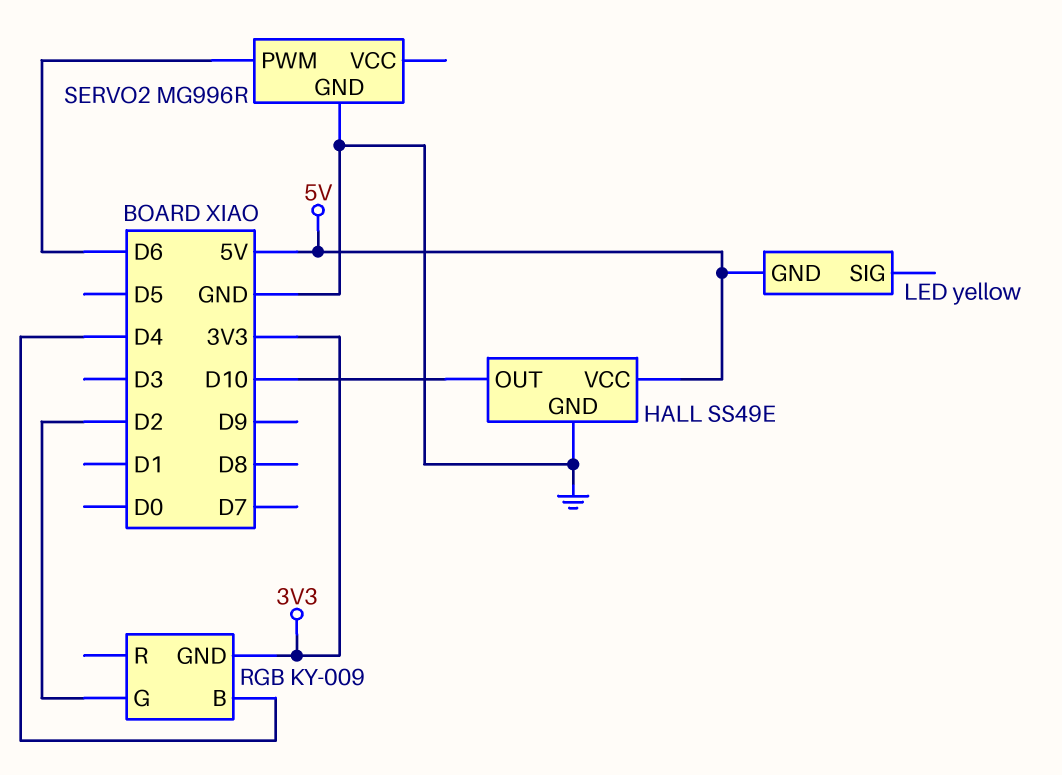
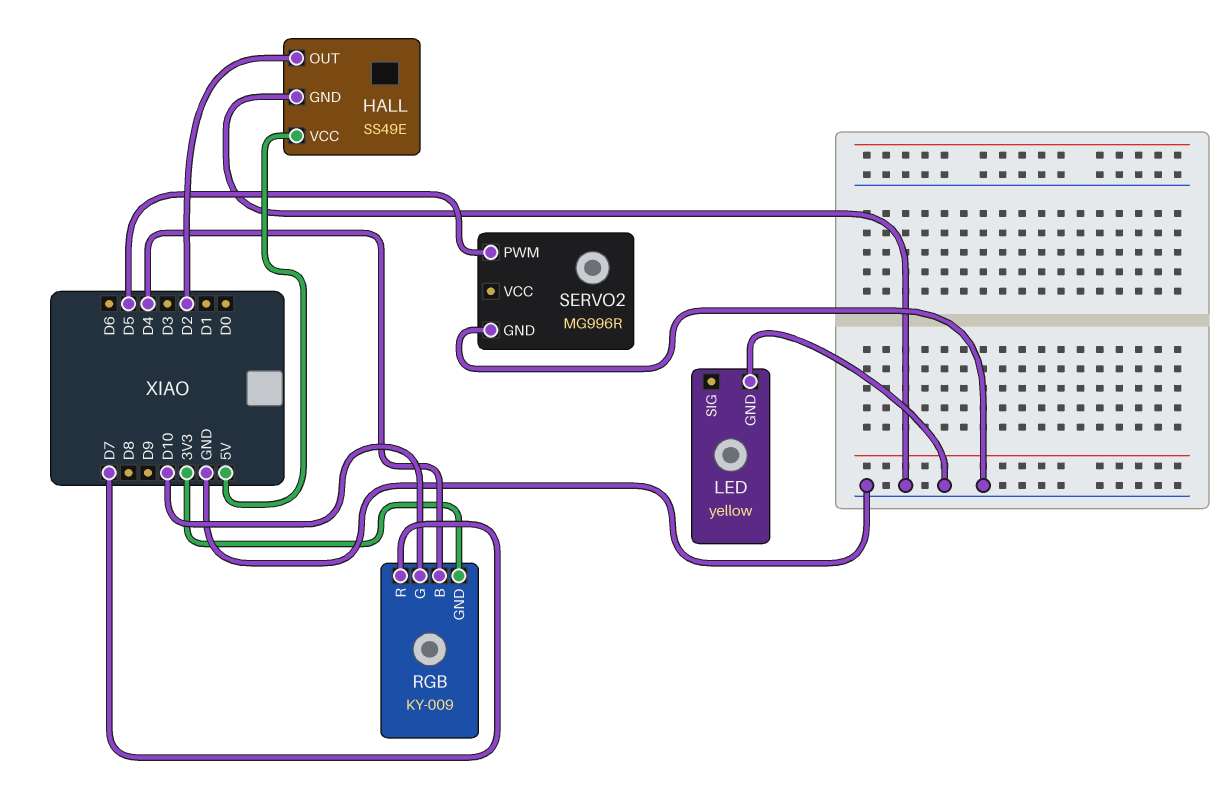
HALL pin OUT: D10 -> D2
LED pin GND: 5V -> GND
RGB pin G: D2 -> D10
RGB pin R: none -> D7
SERVO2 pin PWM: D6 -> D5

